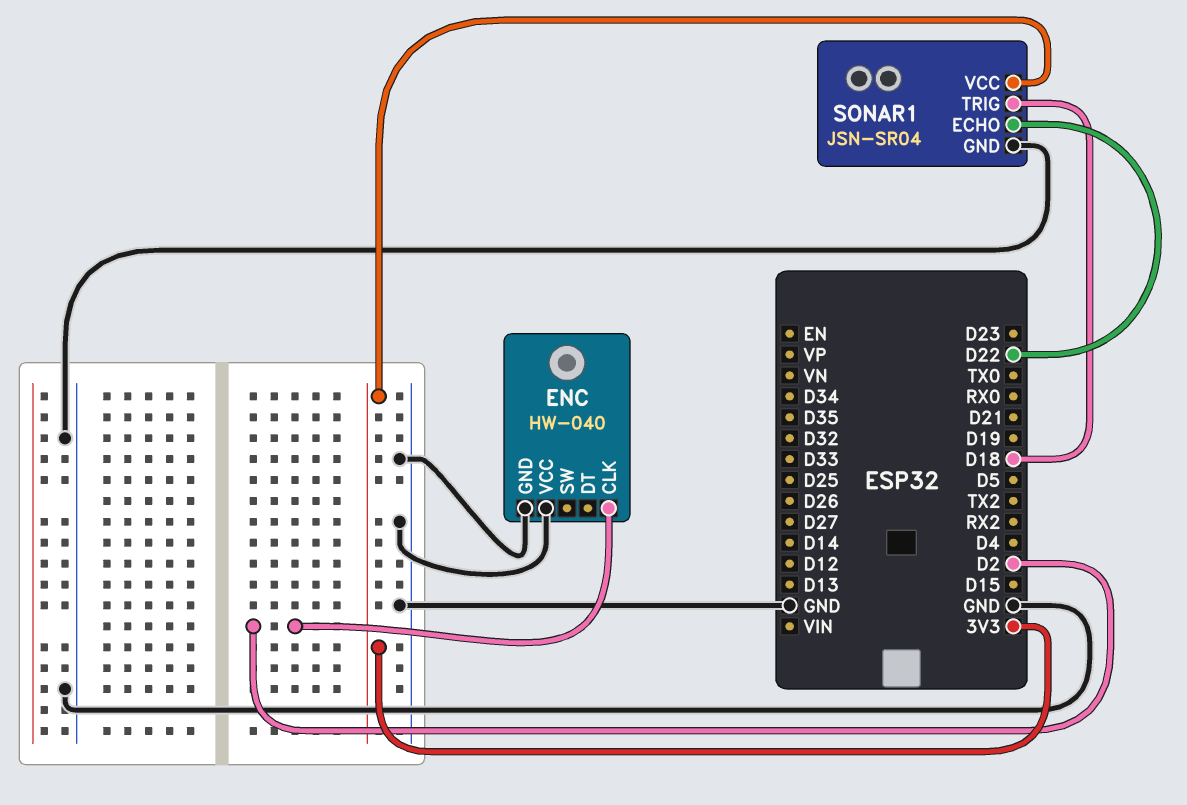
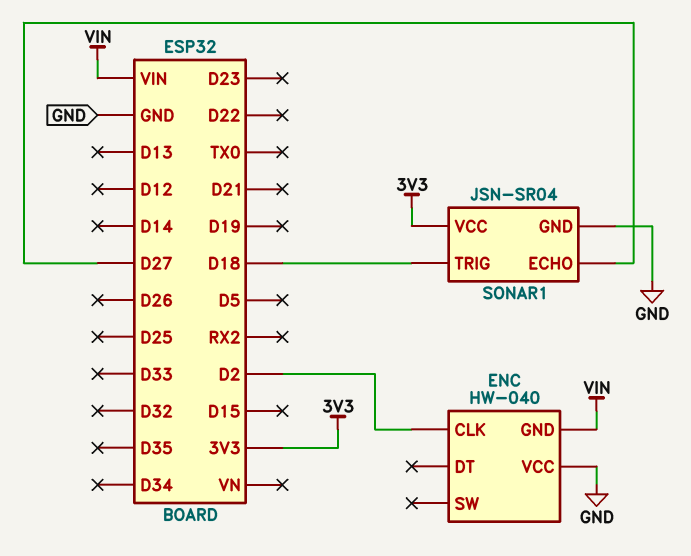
ENC pin GND: GND -> VIN
SONAR1 pin ECHO: D22 -> D27

